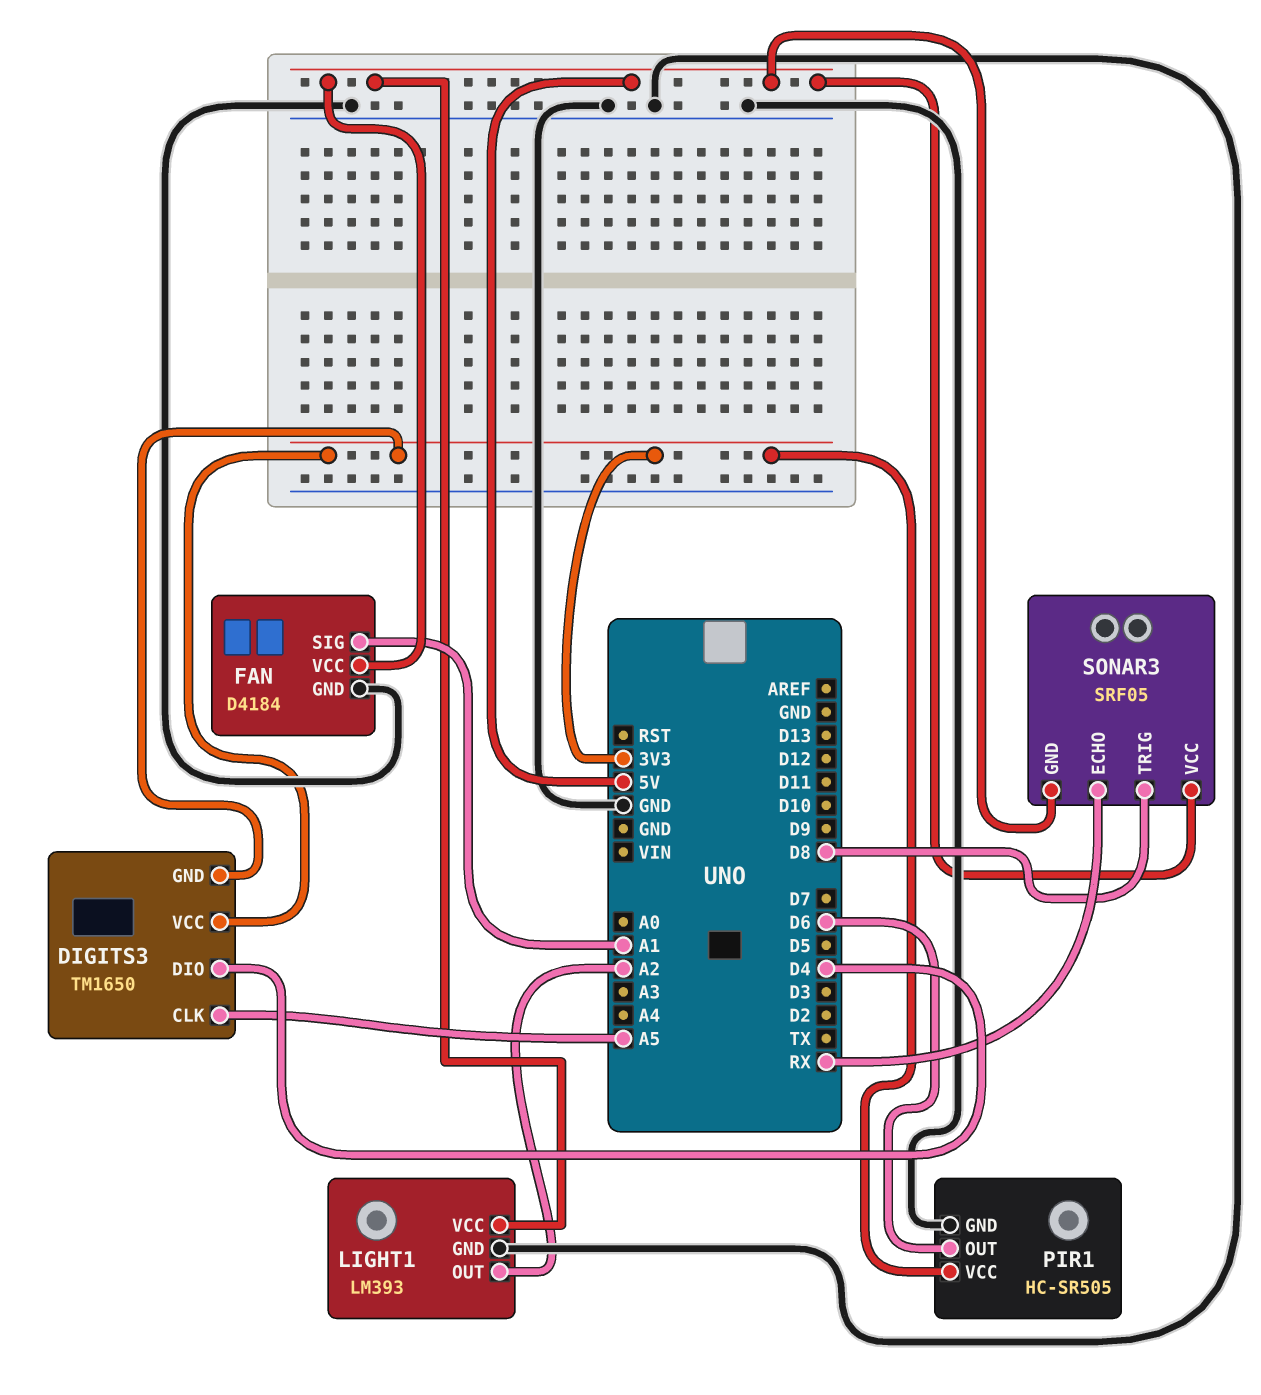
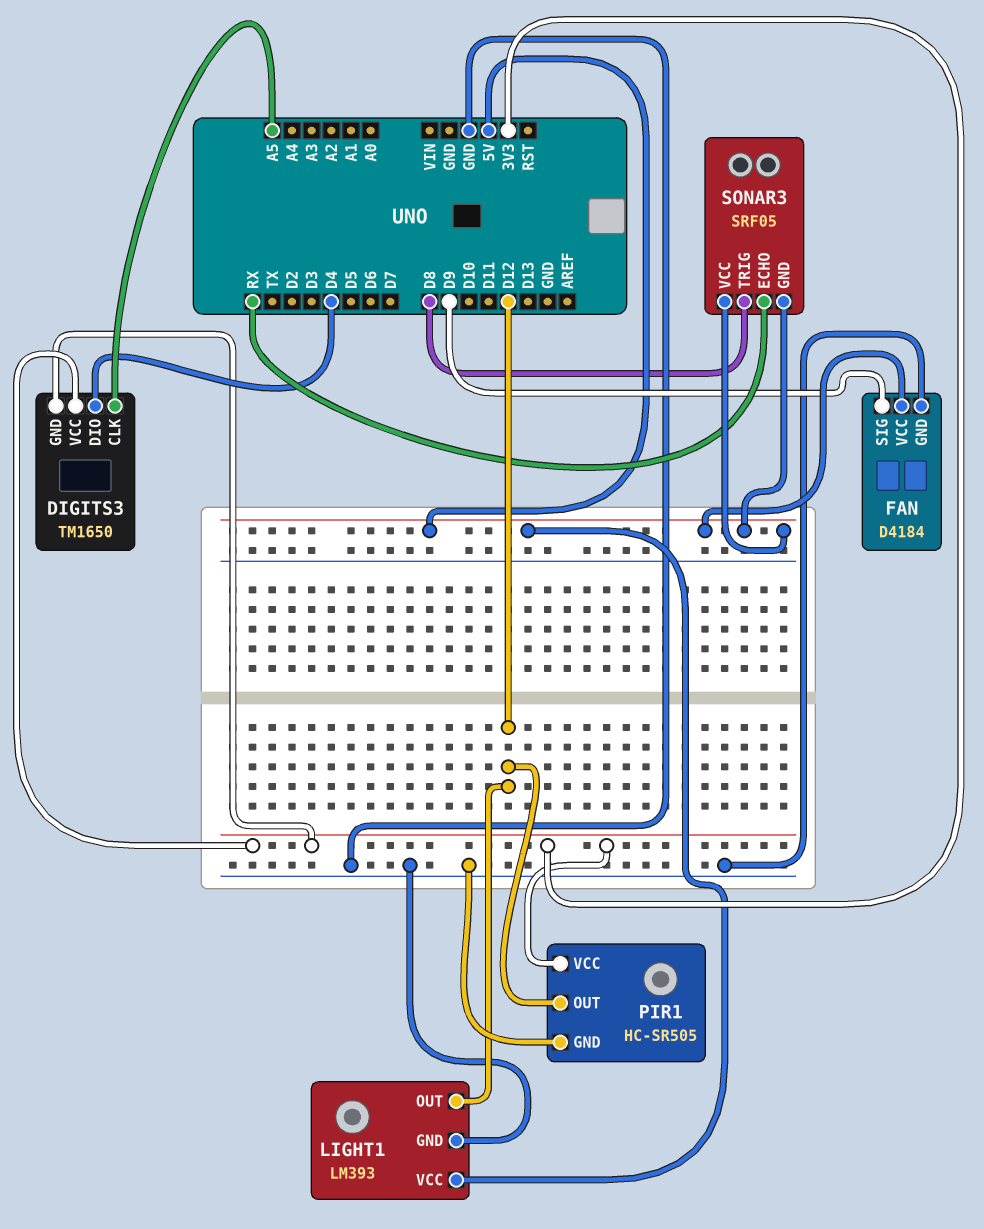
FAN pin SIG: A1 -> D9
LIGHT1 pin OUT: A2 -> D12
PIR1 pin OUT: D6 -> D12

